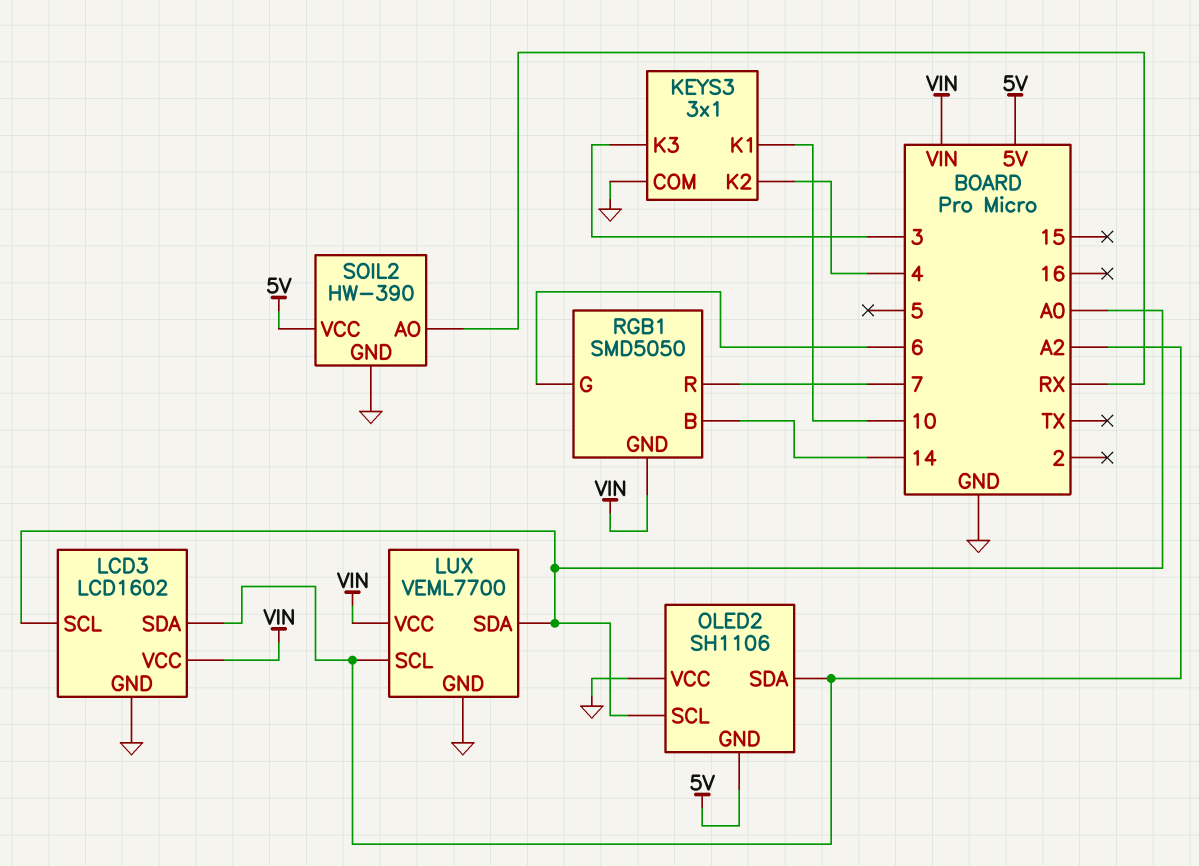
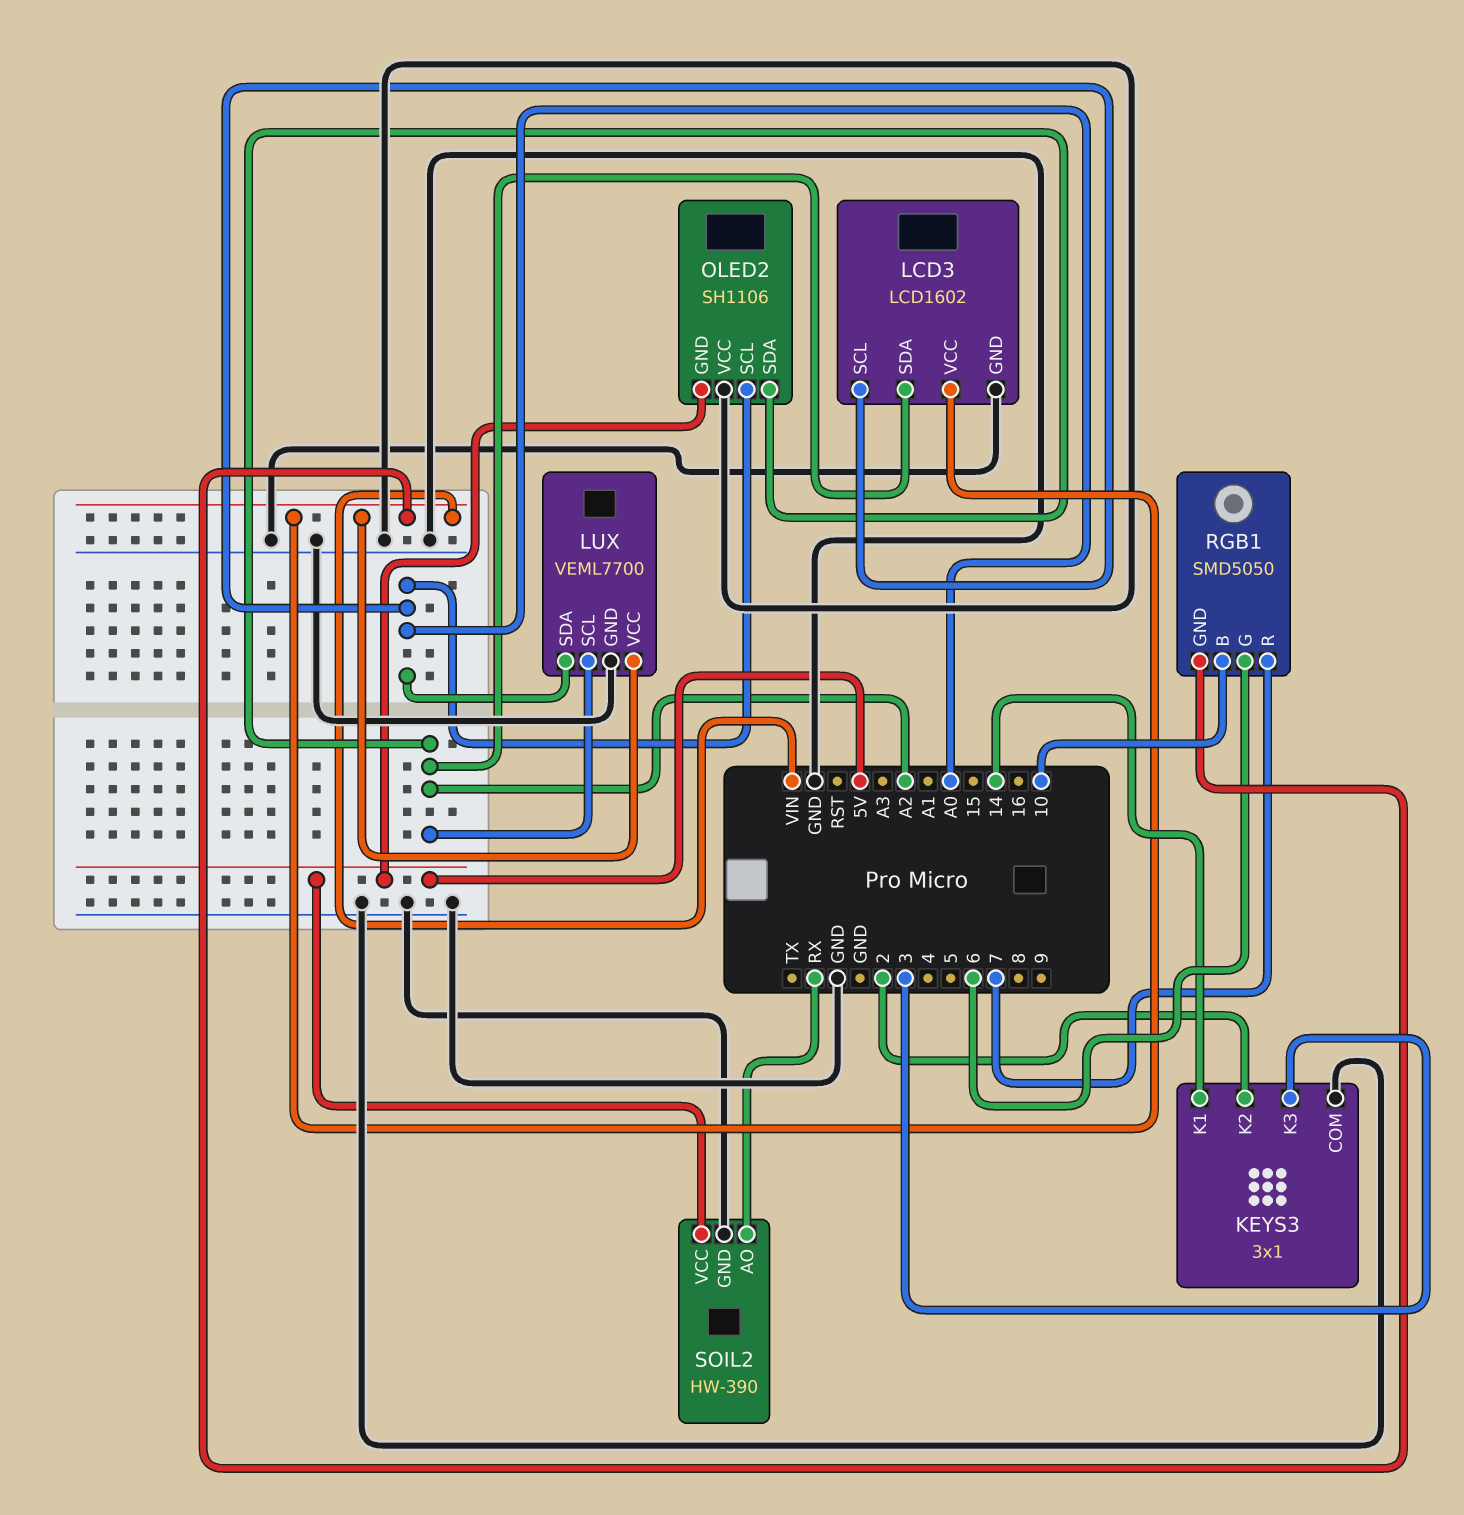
KEYS3 pin K1: 10 -> 14
KEYS3 pin K2: 4 -> 2
RGB1 pin B: 14 -> 10

